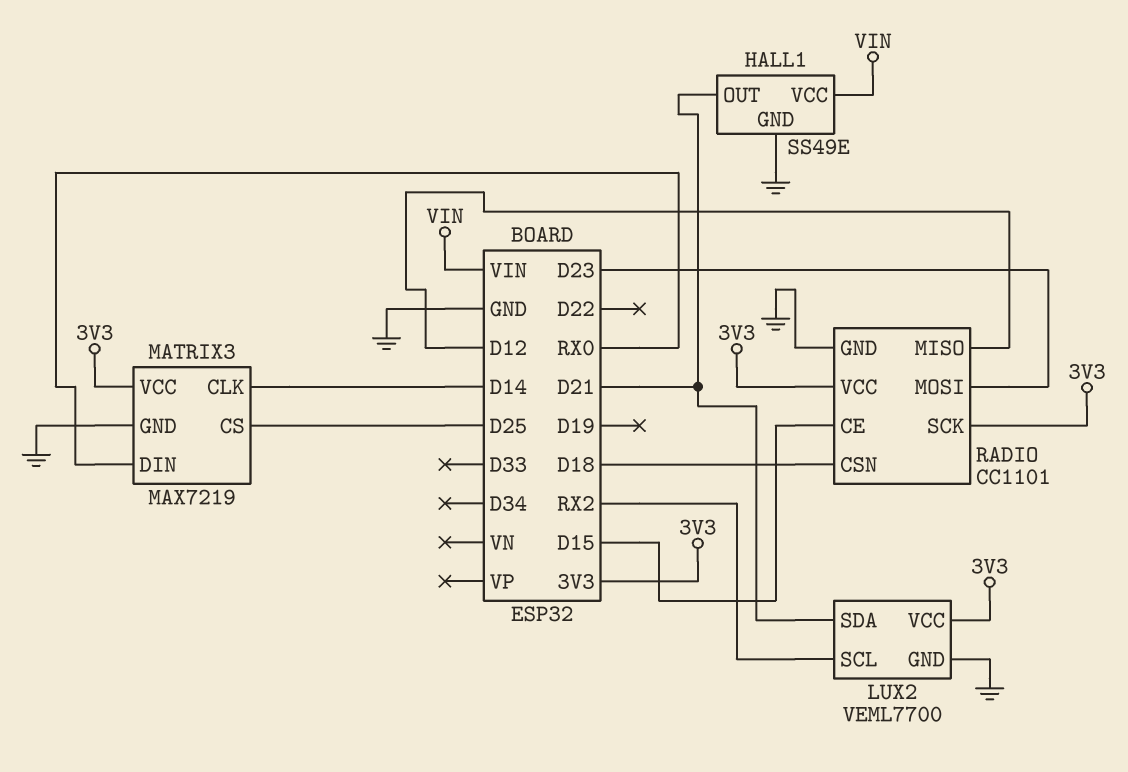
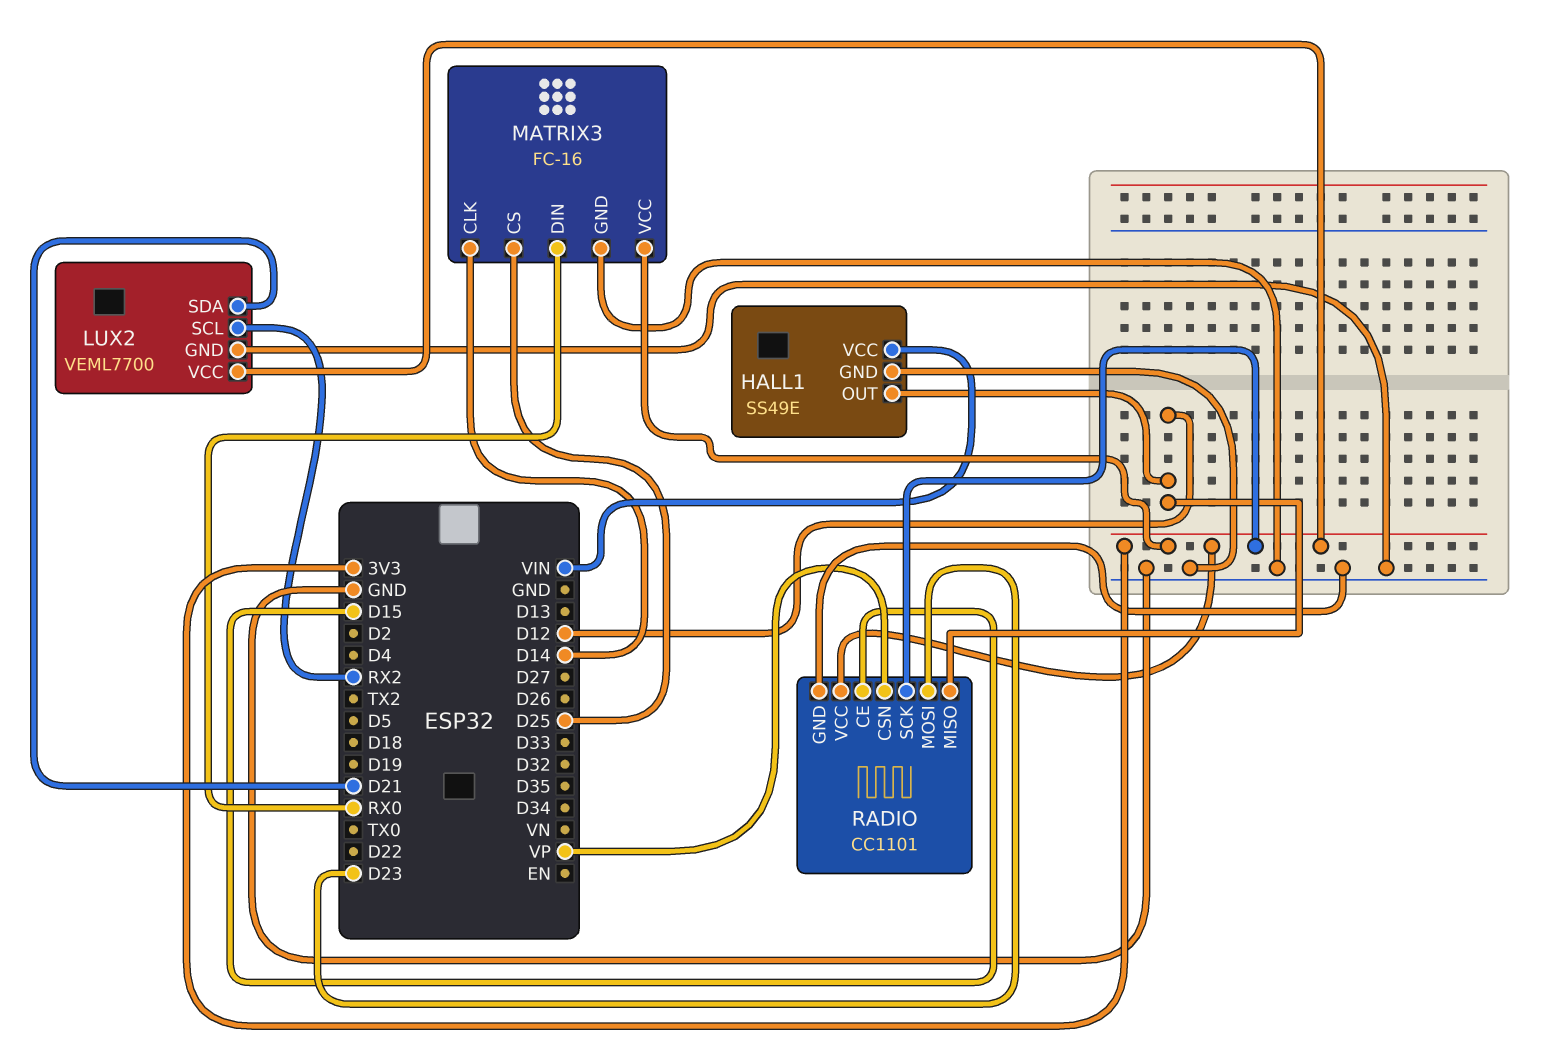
HALL1 pin OUT: D21 -> D12
MATRIX3: MAX7219 -> FC-16
RADIO pin CSN: D18 -> VP

